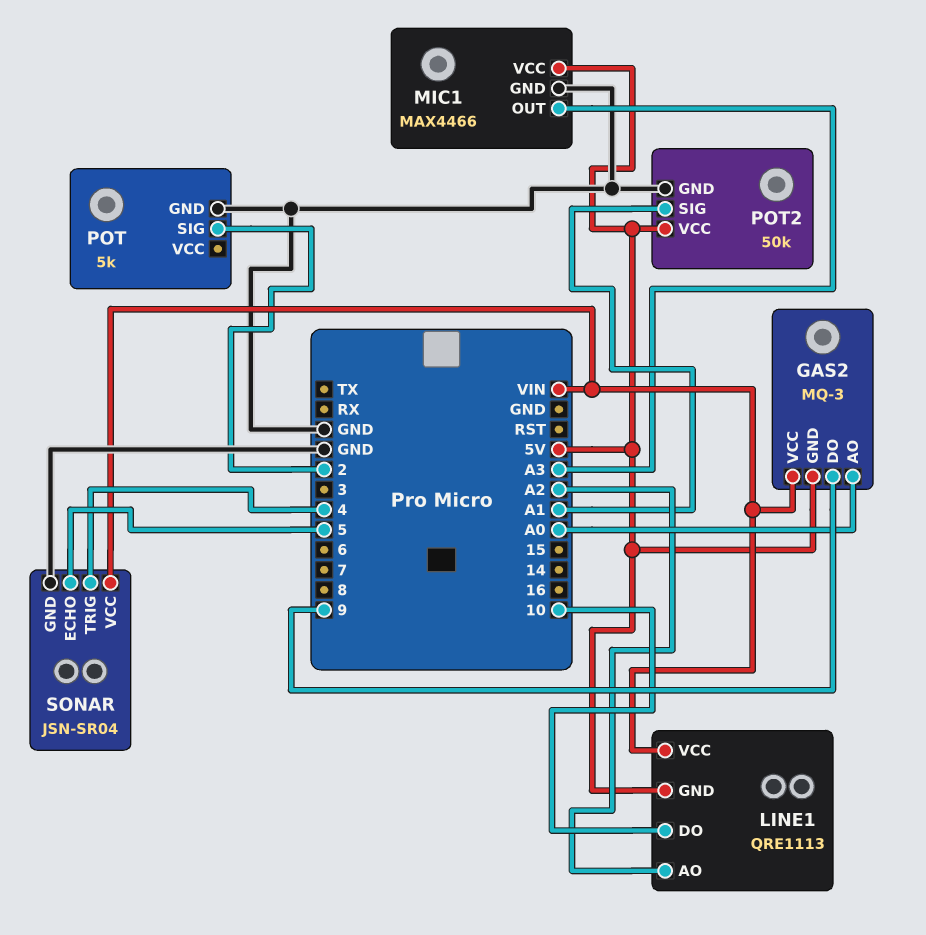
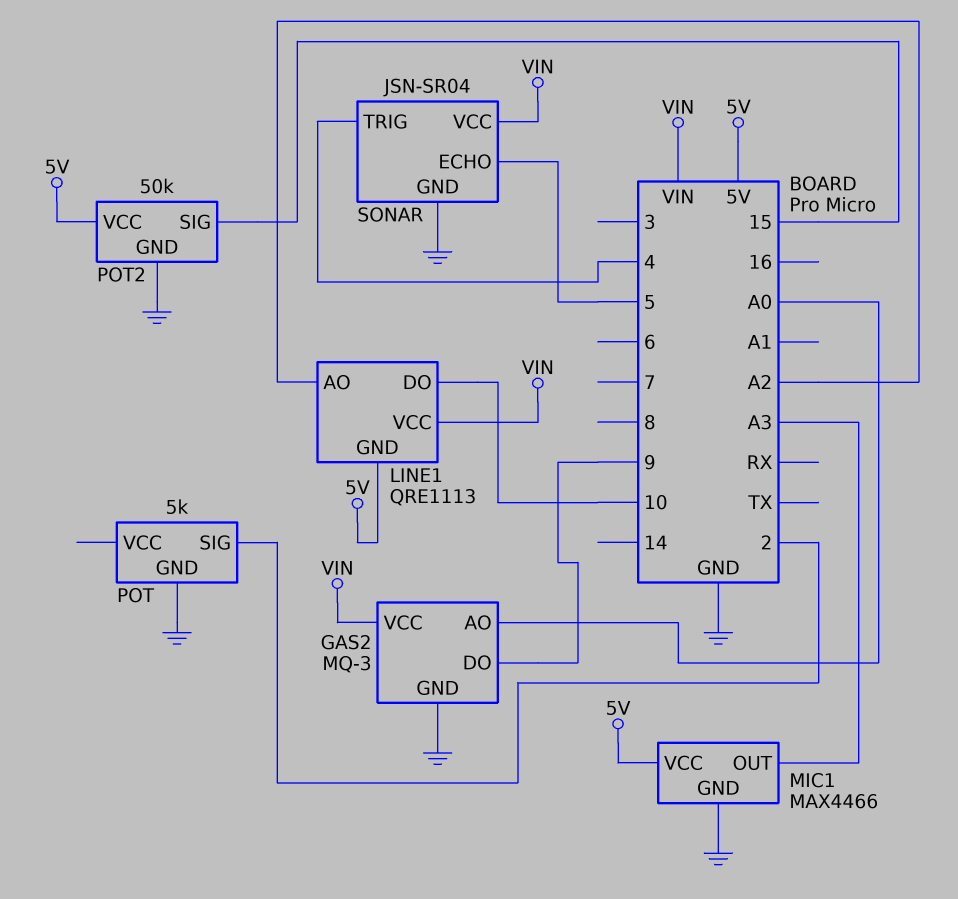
GAS2 pin GND: 5V -> GND
POT2 pin SIG: A1 -> 15

